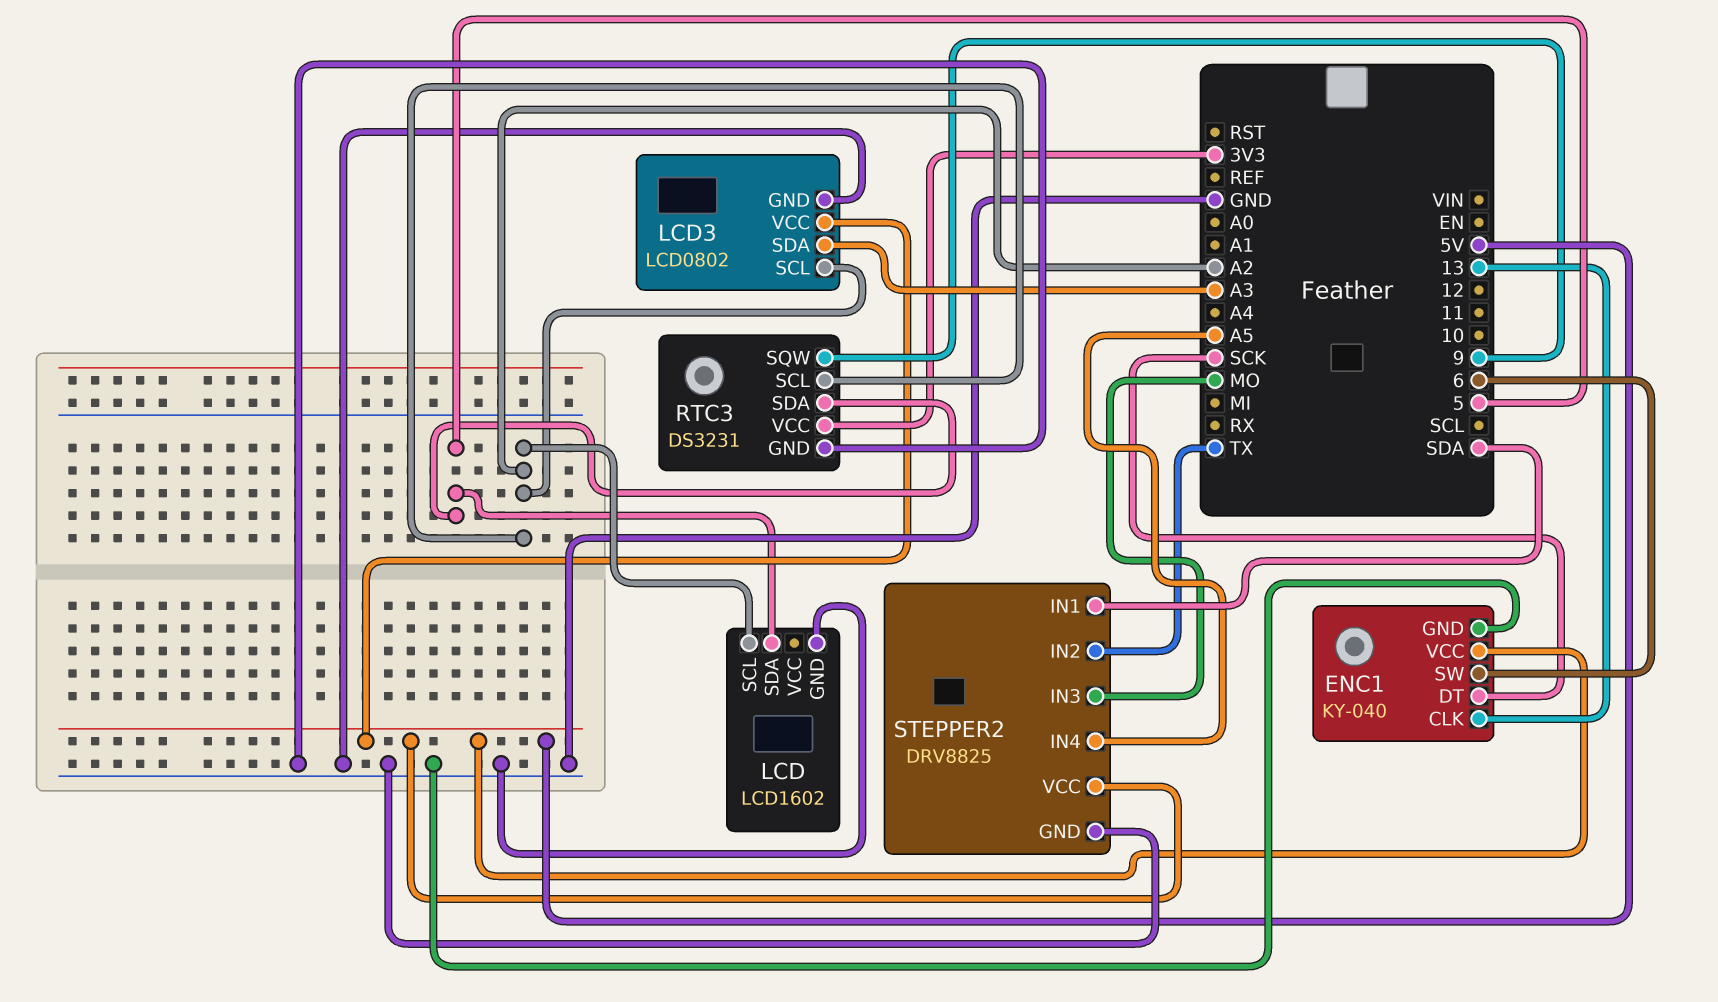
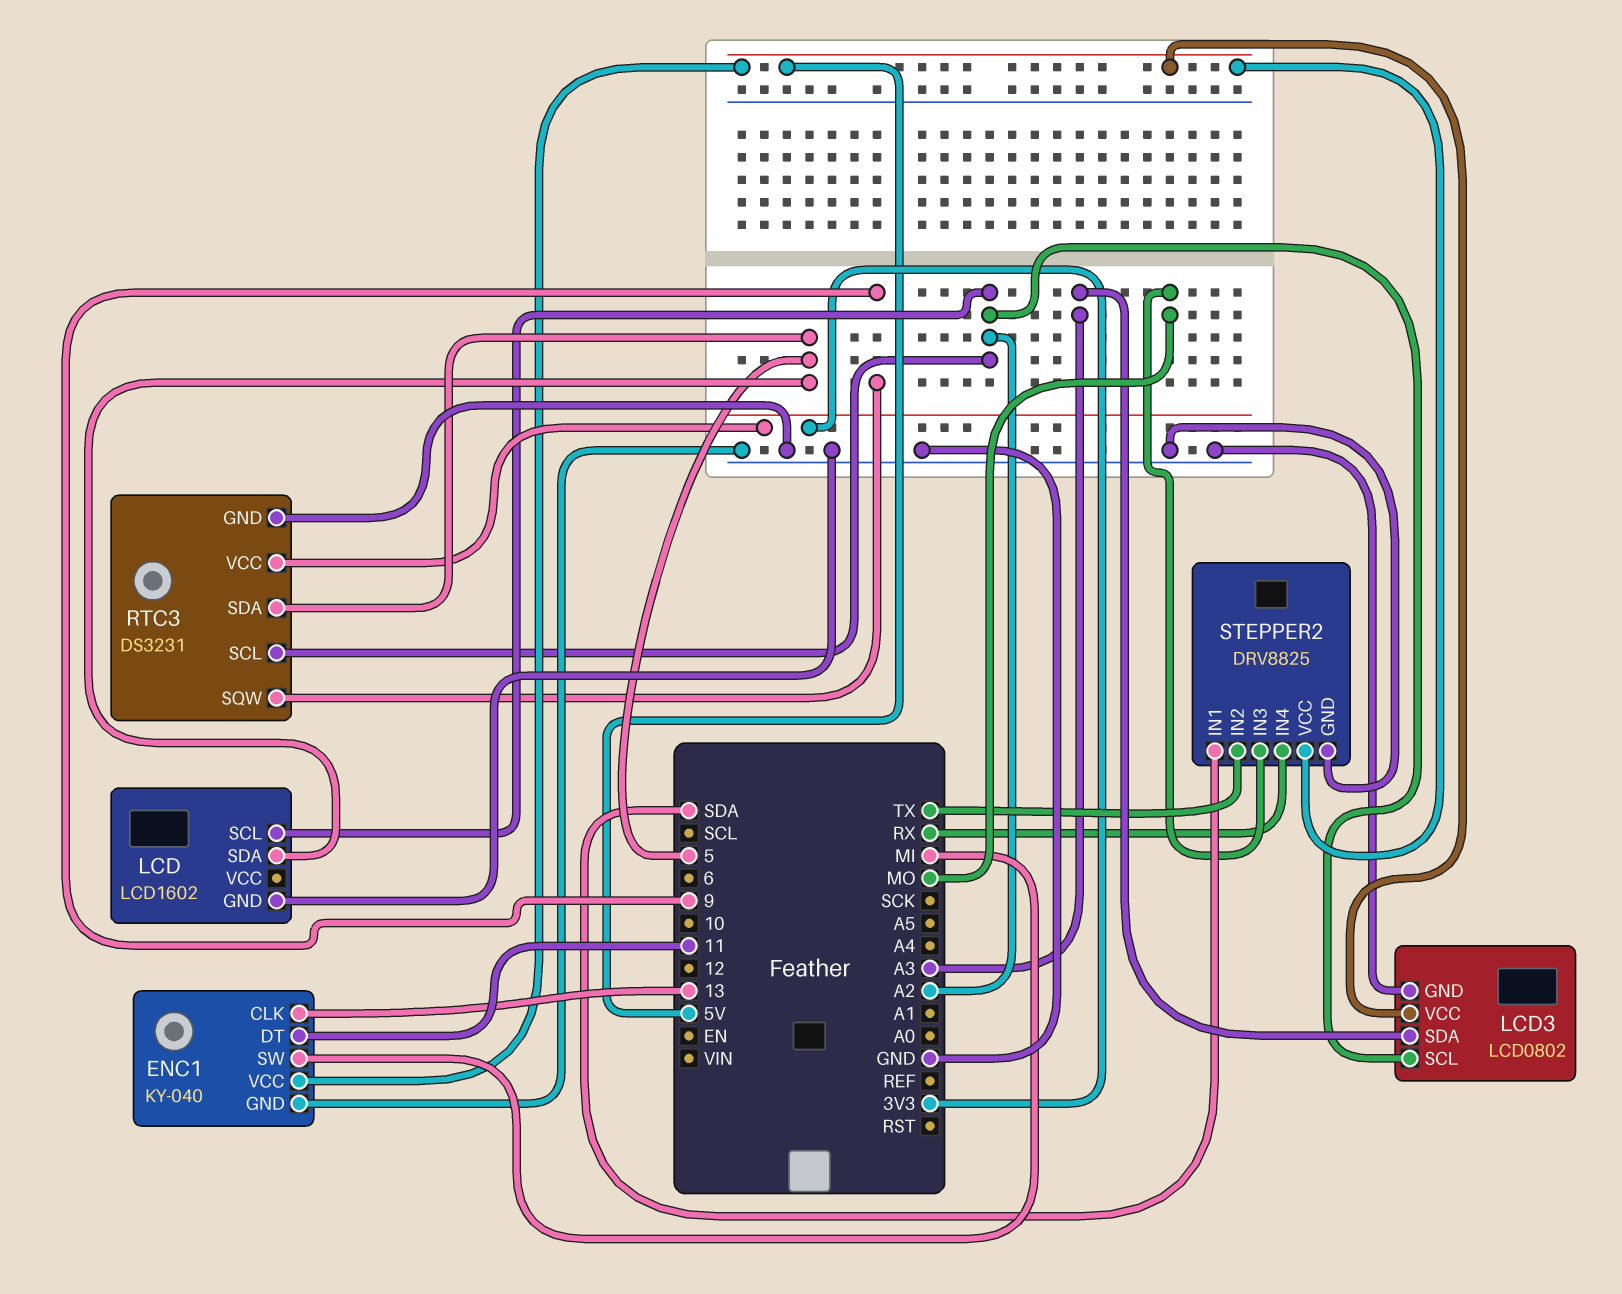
ENC1 pin DT: SCK -> 11
ENC1 pin SW: 6 -> MI
STEPPER2 pin IN4: A5 -> RX

